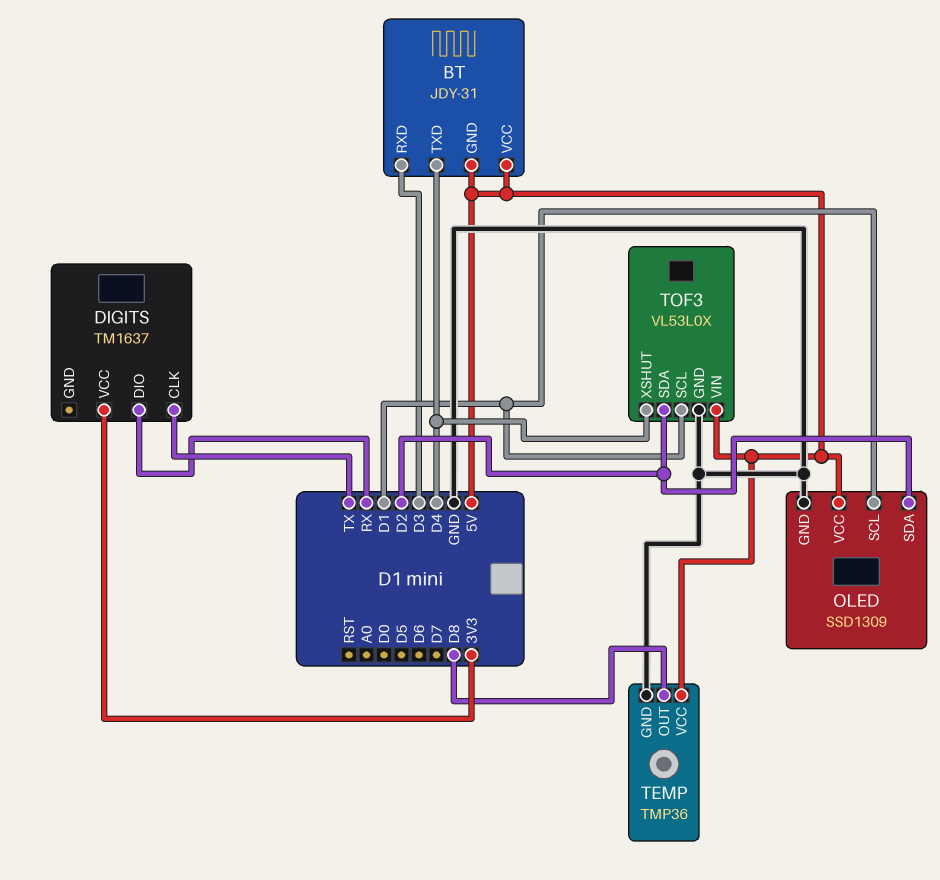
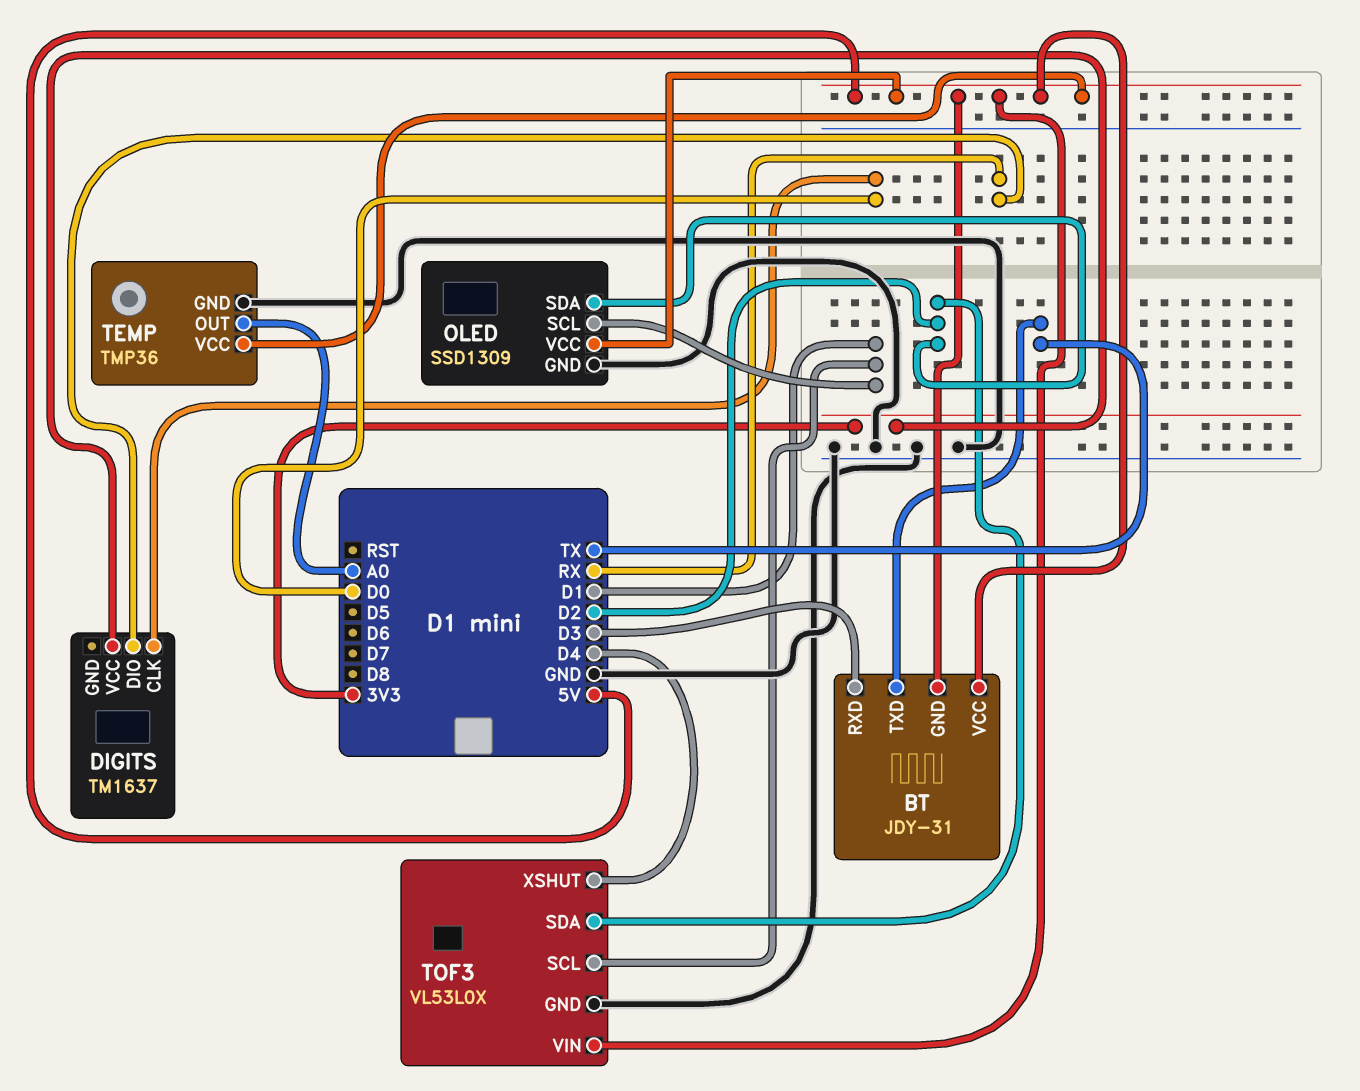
BT pin TXD: D4 -> TX
DIGITS pin CLK: TX -> D0
TEMP pin OUT: D8 -> A0

